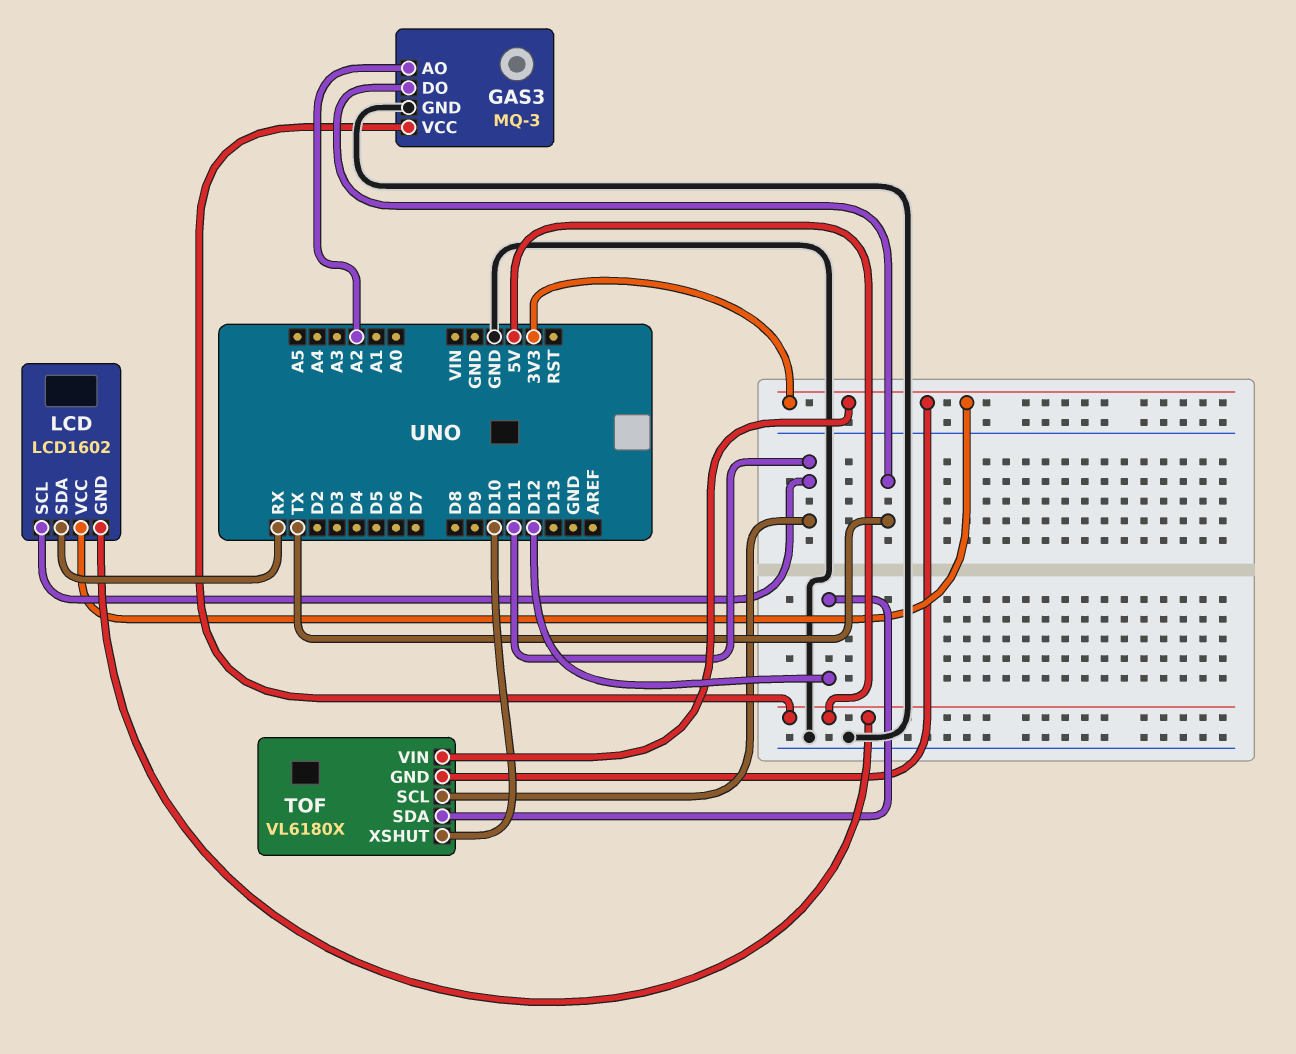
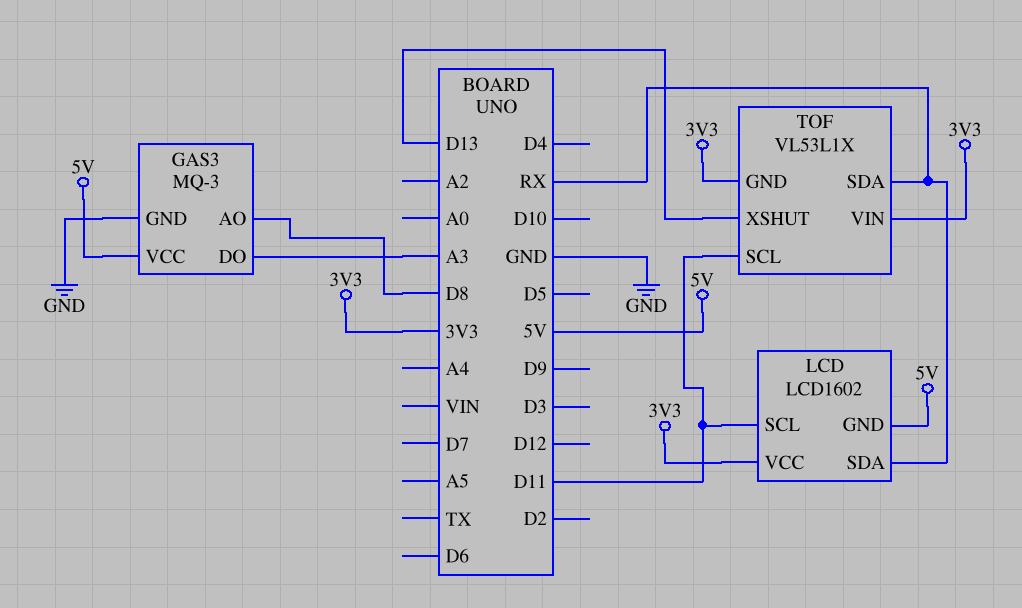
GAS3 pin AO: A2 -> D8
GAS3 pin DO: TX -> A3
TOF: VL6180X -> VL53L1X
TOF pin SDA: D12 -> RX
TOF pin XSHUT: D10 -> D13

